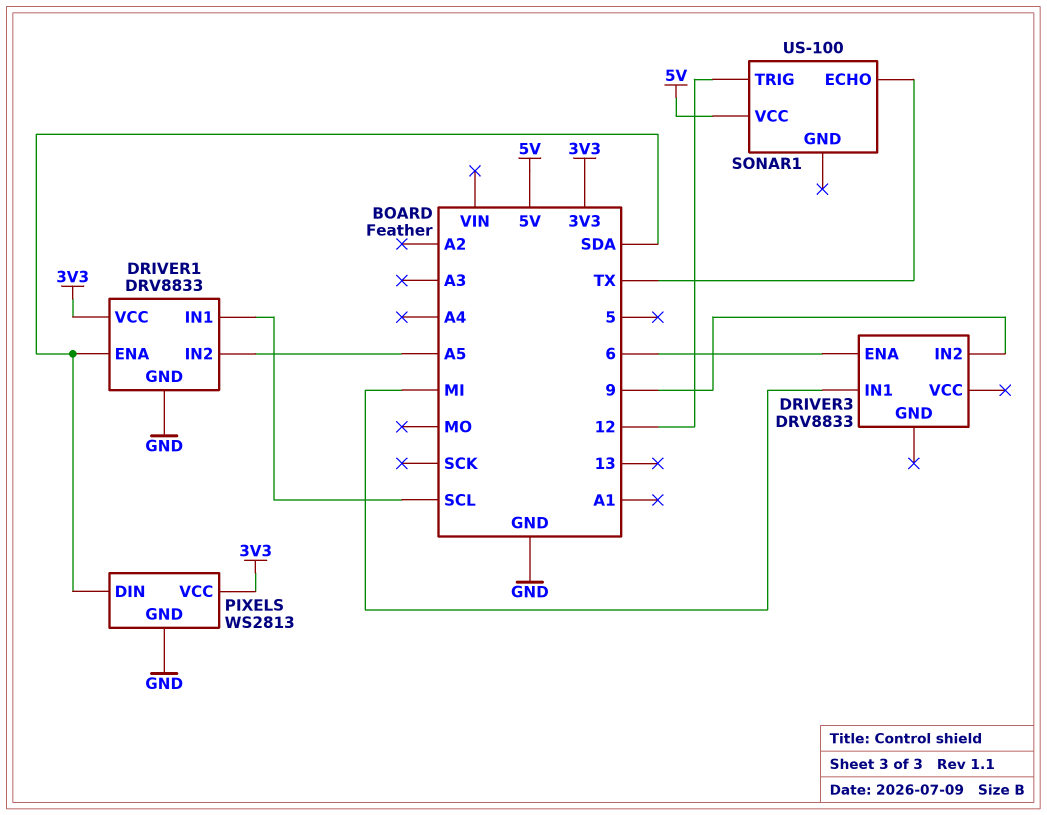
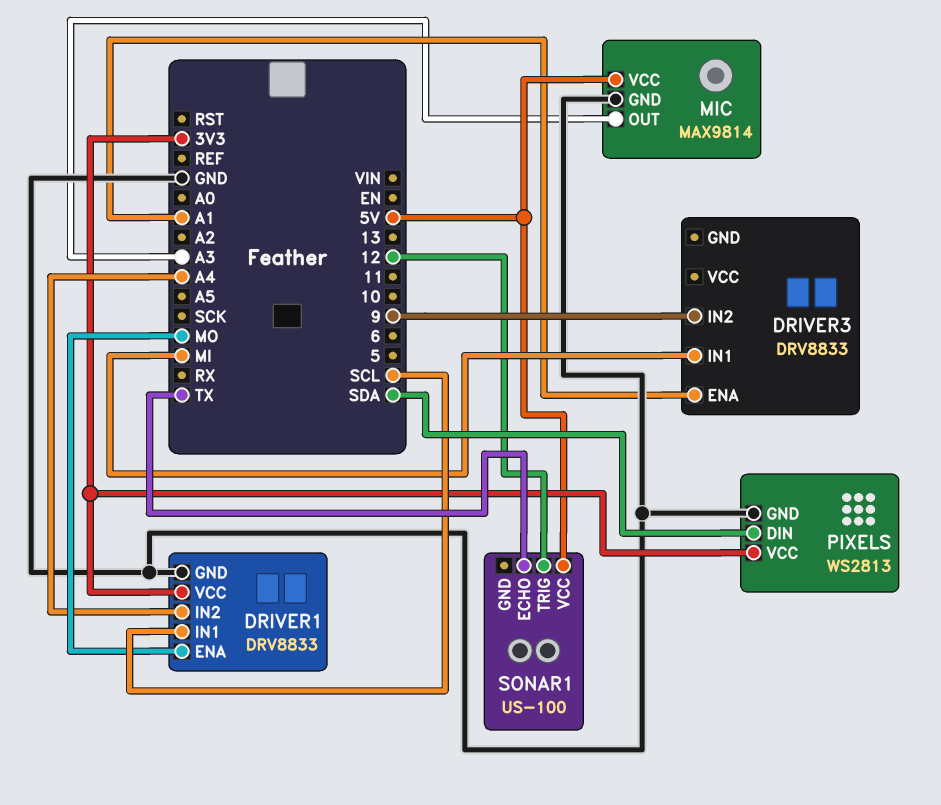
DRIVER1 pin ENA: SDA -> MO
DRIVER1 pin IN2: A5 -> A4
DRIVER3 pin ENA: 6 -> A1
MIC: none -> MAX9814
MIC pin GND: none -> GND
MIC pin OUT: none -> A3
MIC pin VCC: none -> 5V

